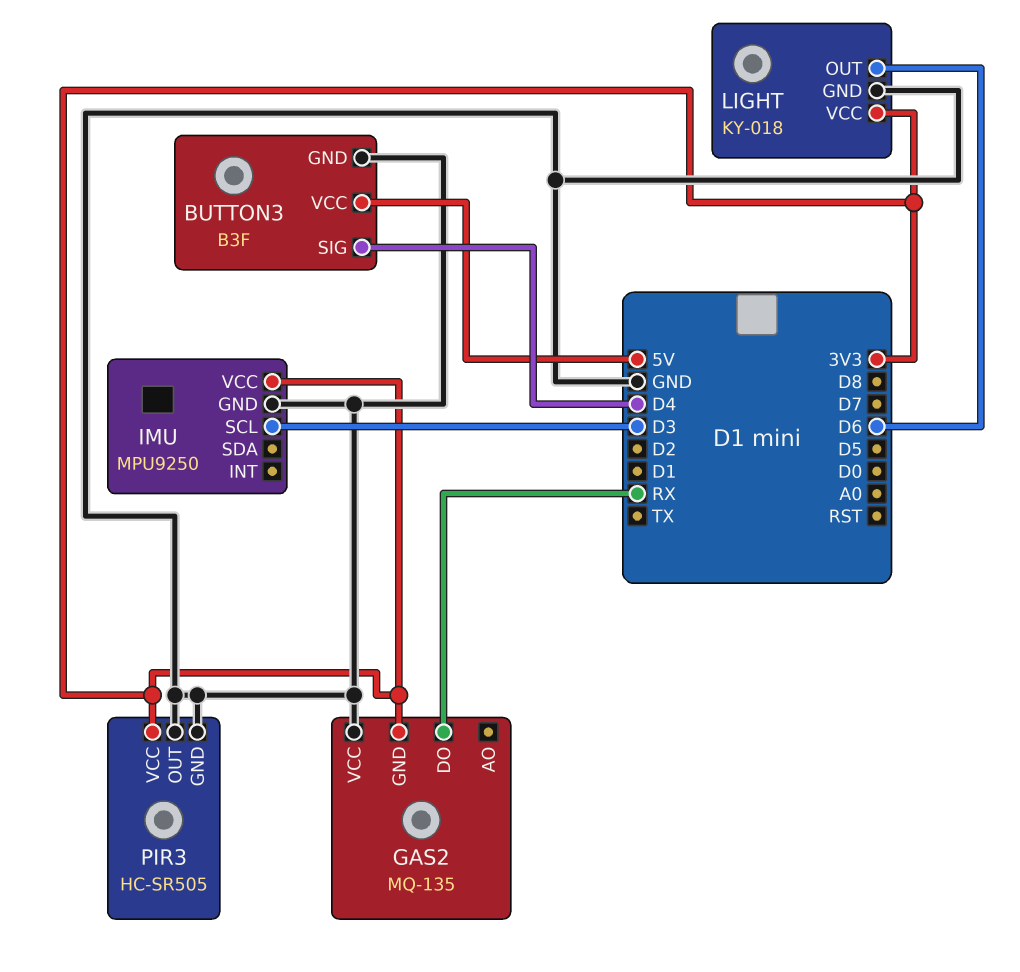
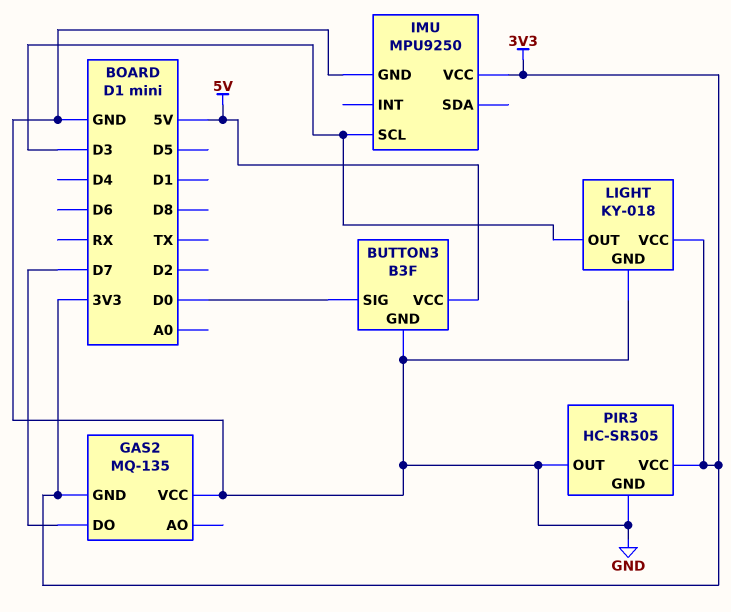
BUTTON3 pin SIG: D4 -> D0
GAS2 pin DO: RX -> D7
LIGHT pin OUT: D6 -> D3

